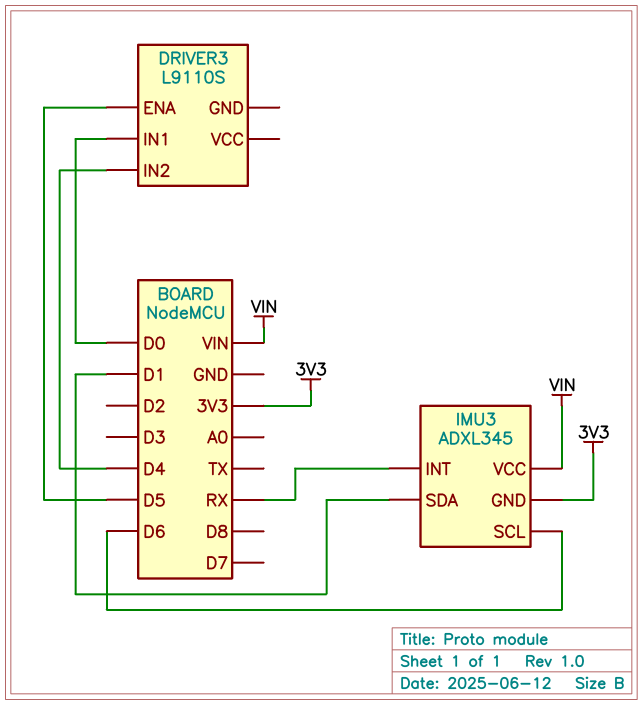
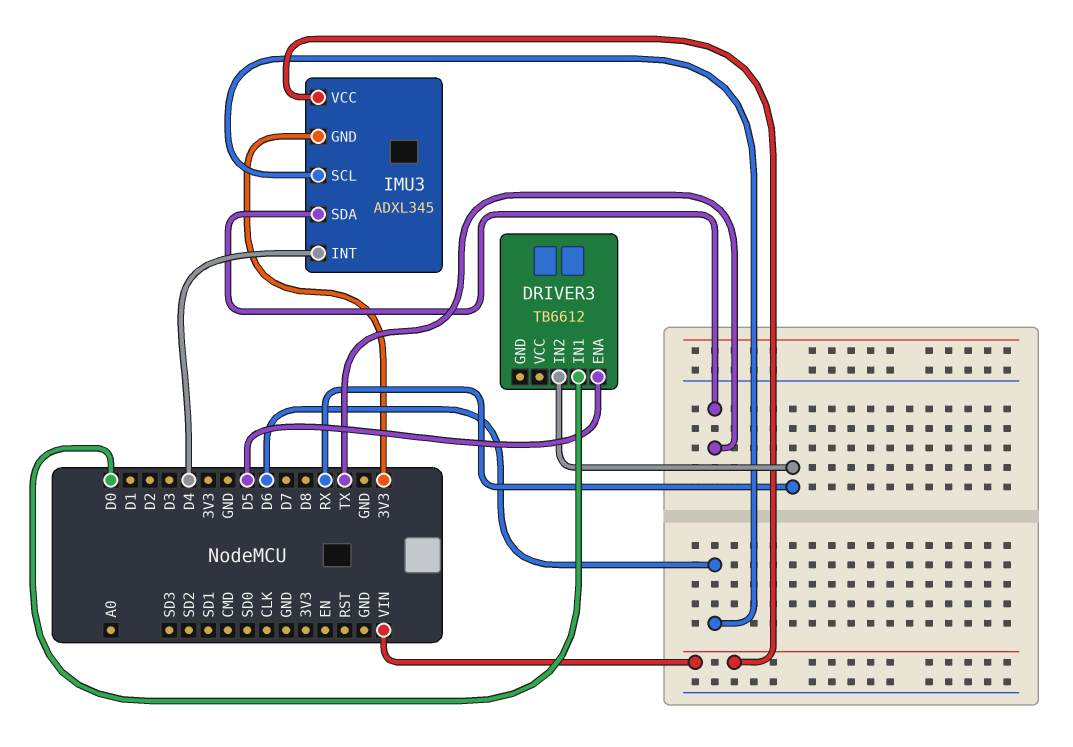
DRIVER3: L9110S -> TB6612
DRIVER3 pin IN2: D4 -> RX
IMU3 pin INT: RX -> D4
IMU3 pin SDA: D1 -> TX

